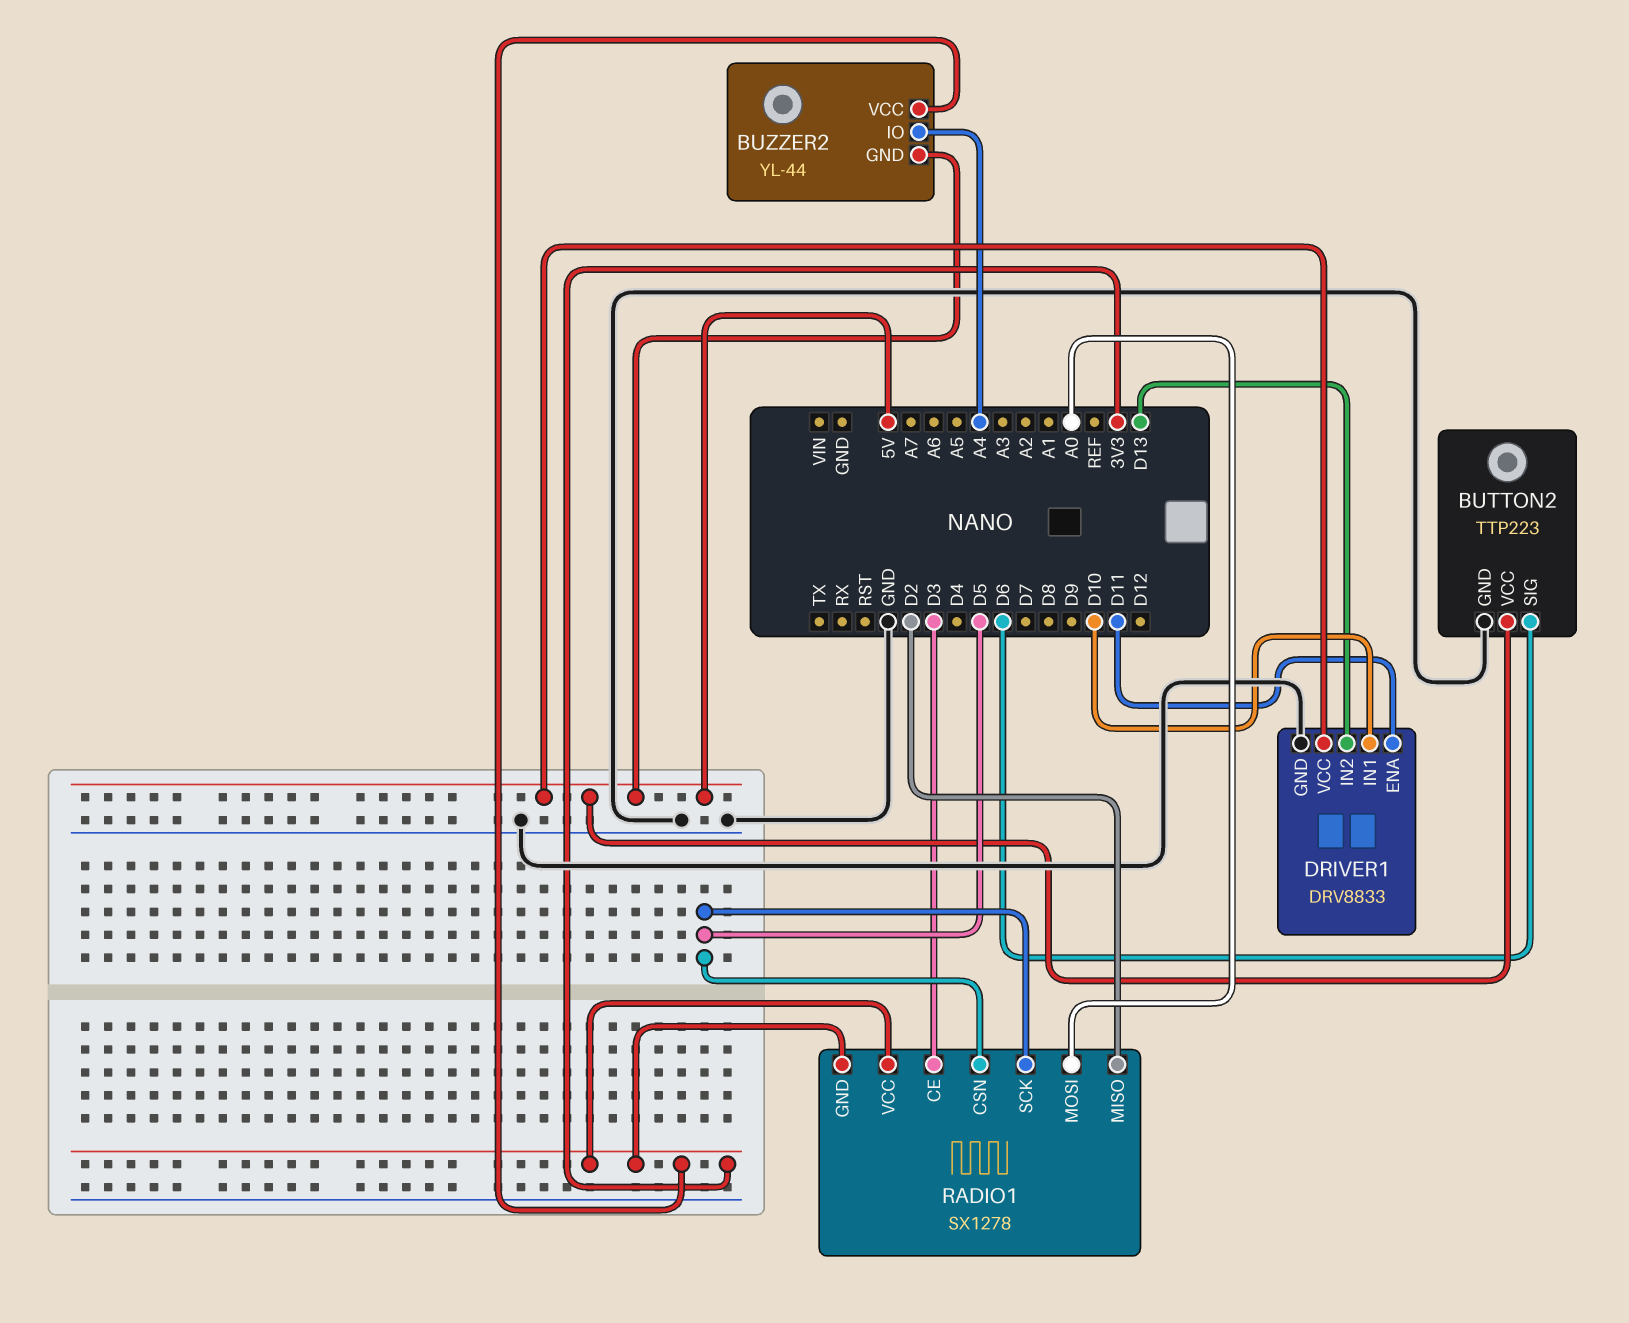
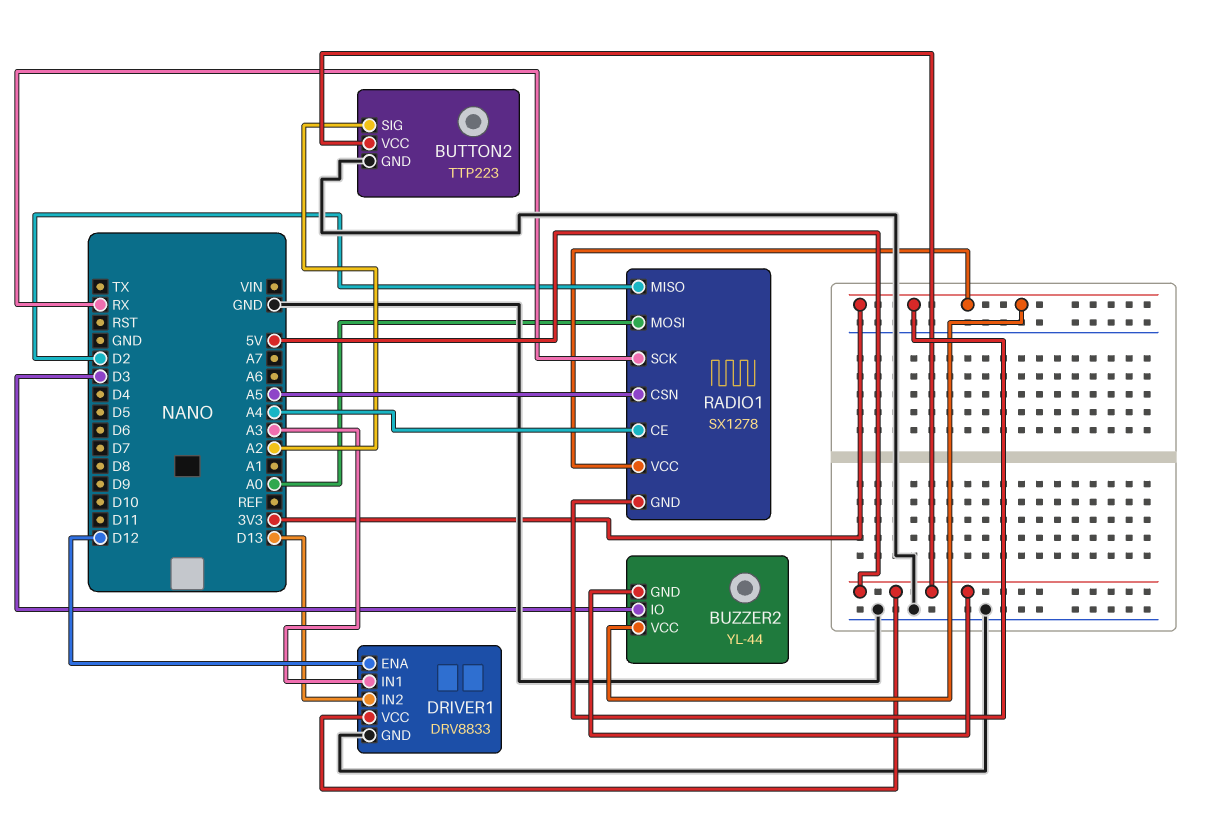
BUTTON2 pin SIG: D6 -> A2
BUZZER2 pin IO: A4 -> D3
DRIVER1 pin ENA: D11 -> D12
DRIVER1 pin IN1: D10 -> A3
RADIO1 pin CE: D3 -> A4
RADIO1 pin CSN: D5 -> A5
RADIO1 pin SCK: D5 -> RX

